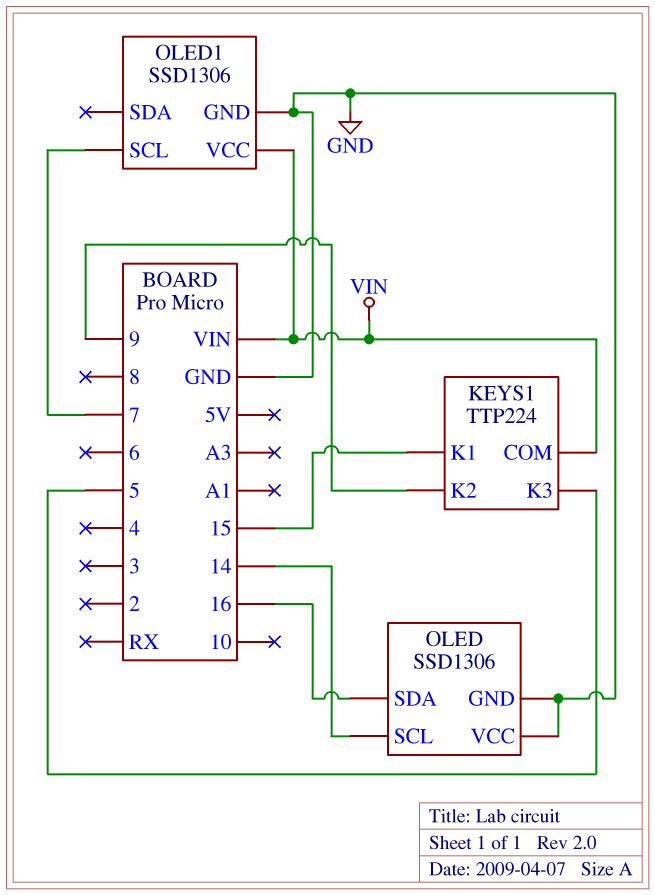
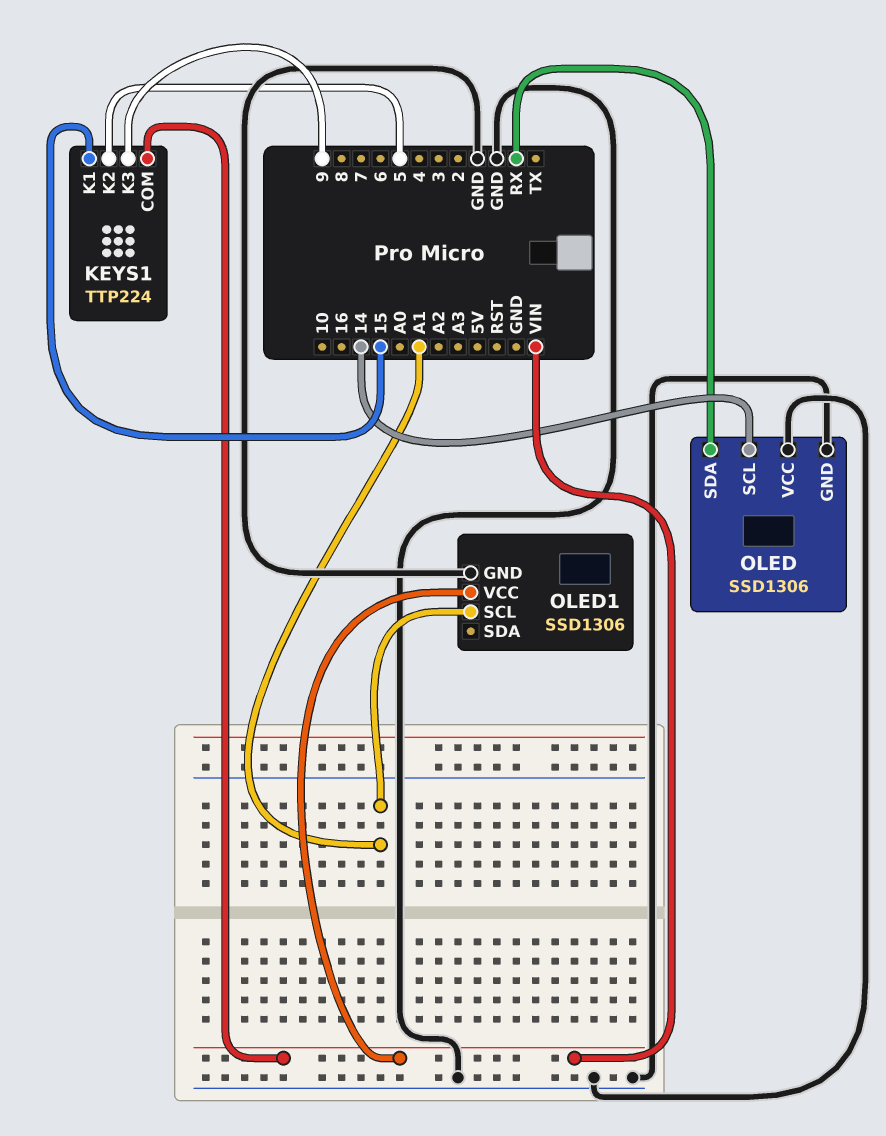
KEYS1 pin K2: 9 -> 5
KEYS1 pin K3: 5 -> 9
OLED pin SDA: 16 -> RX
OLED1 pin SCL: 7 -> A1

